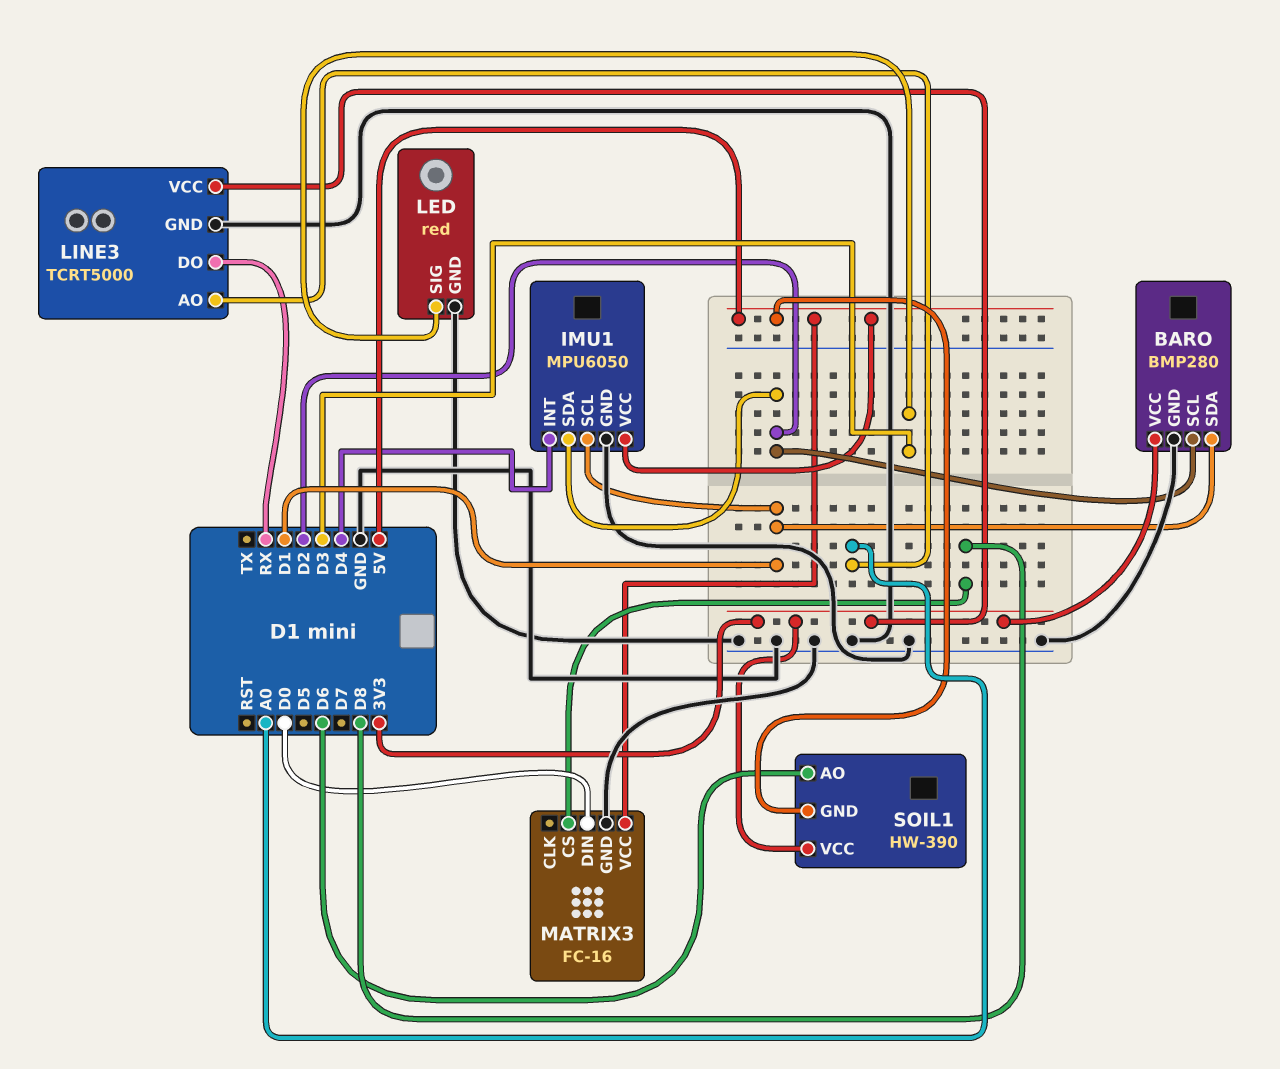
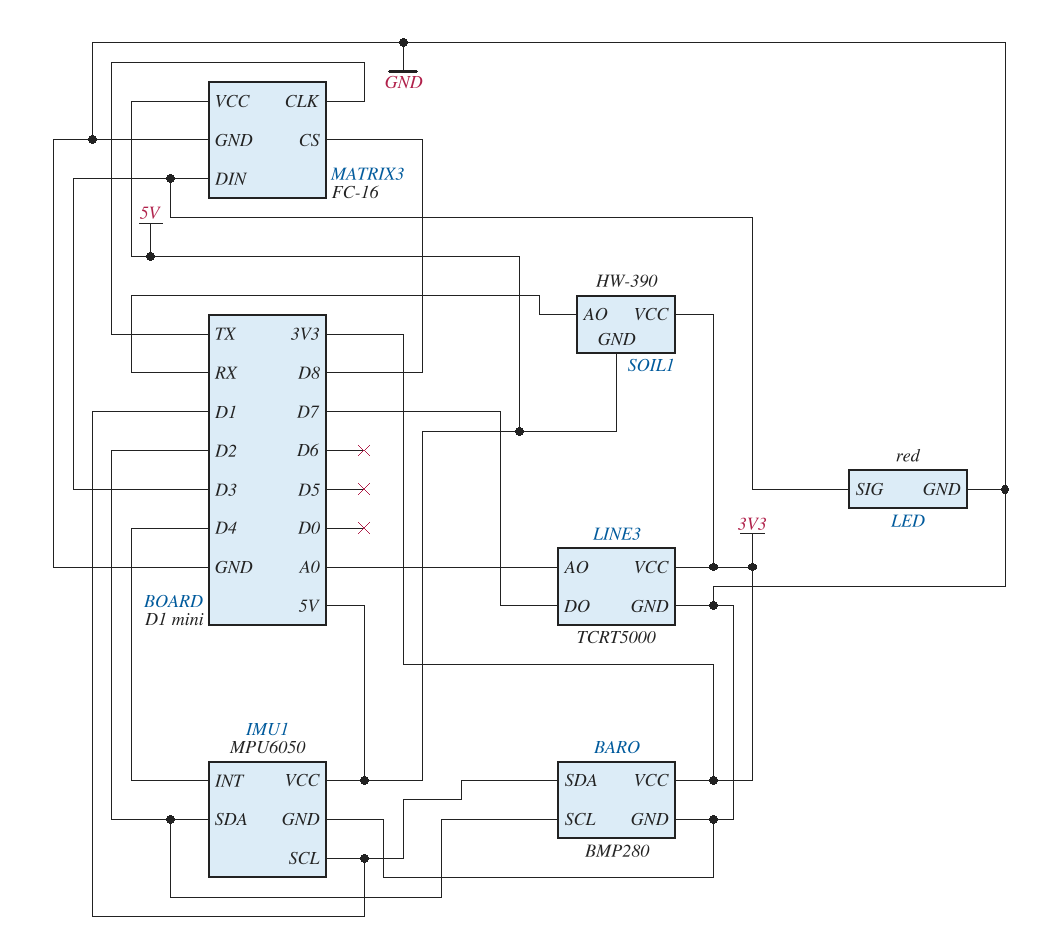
LINE3 pin DO: RX -> D7
MATRIX3 pin CLK: none -> TX
MATRIX3 pin DIN: D0 -> D3
SOIL1 pin AO: D6 -> RX

